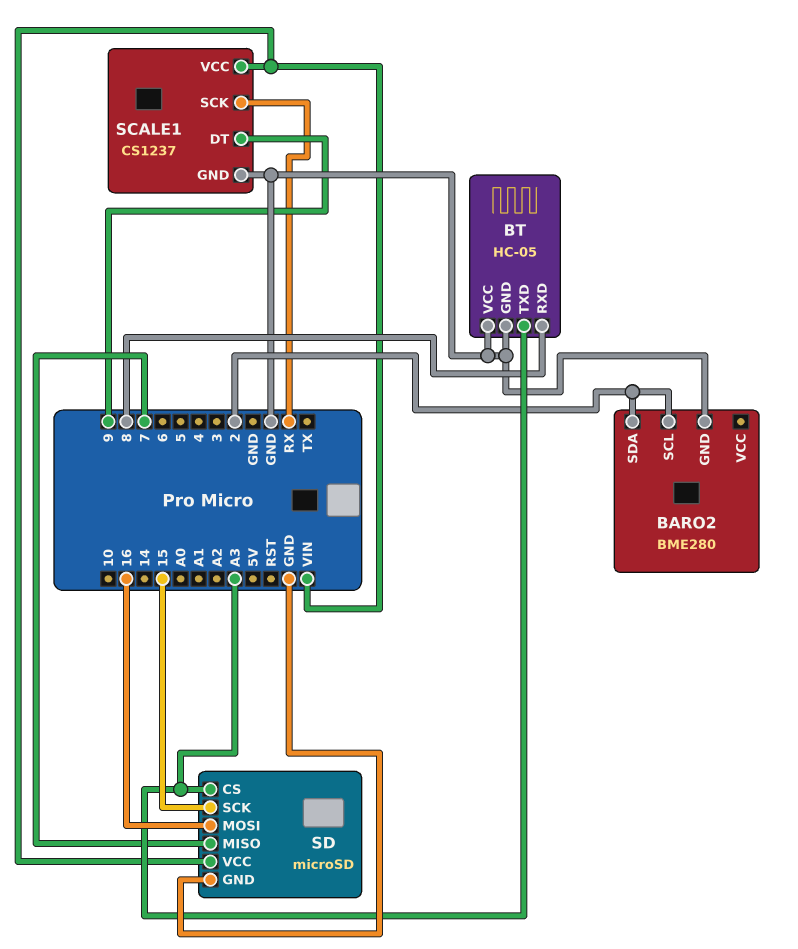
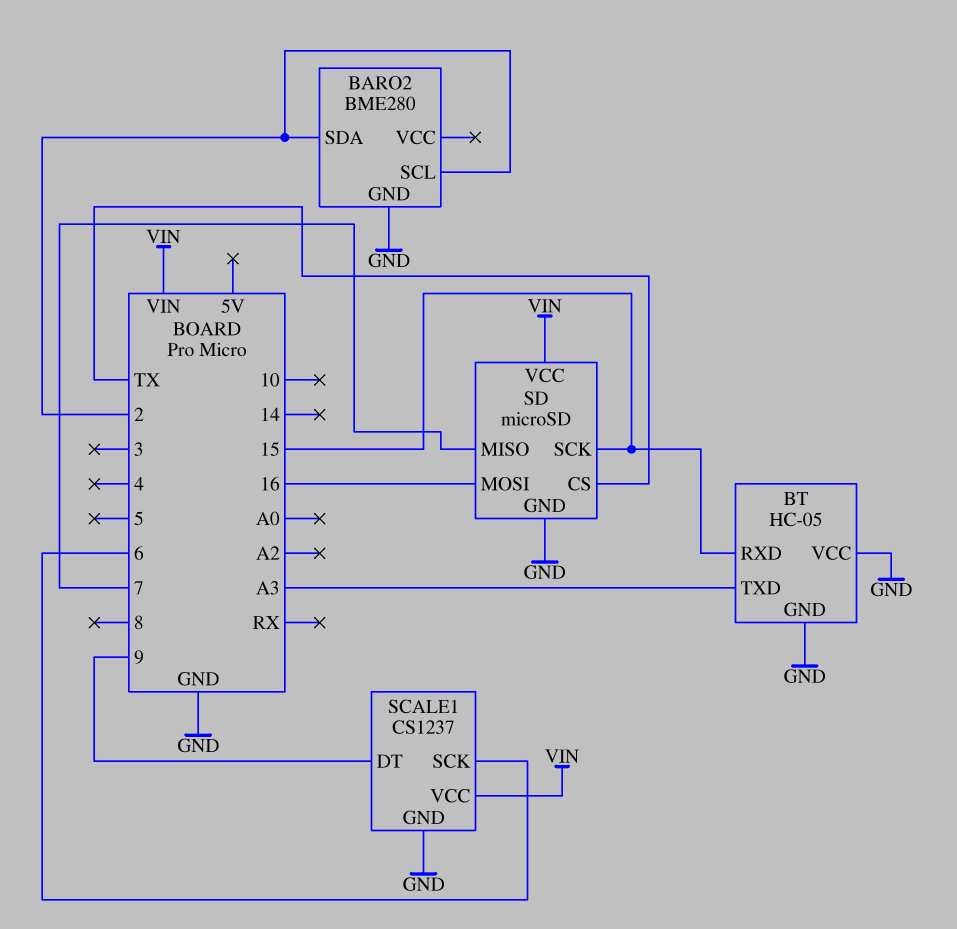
BT pin RXD: 8 -> 15
SCALE1 pin SCK: RX -> 6
SD pin CS: A3 -> TX

